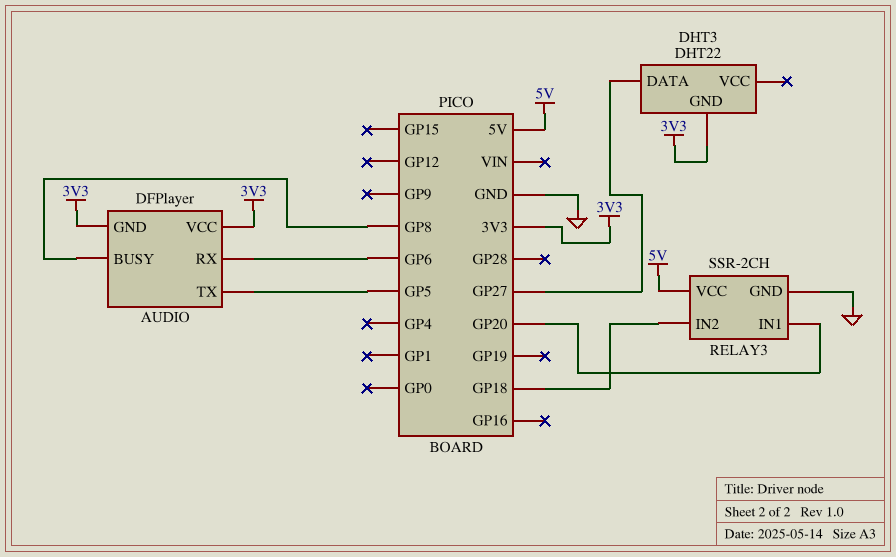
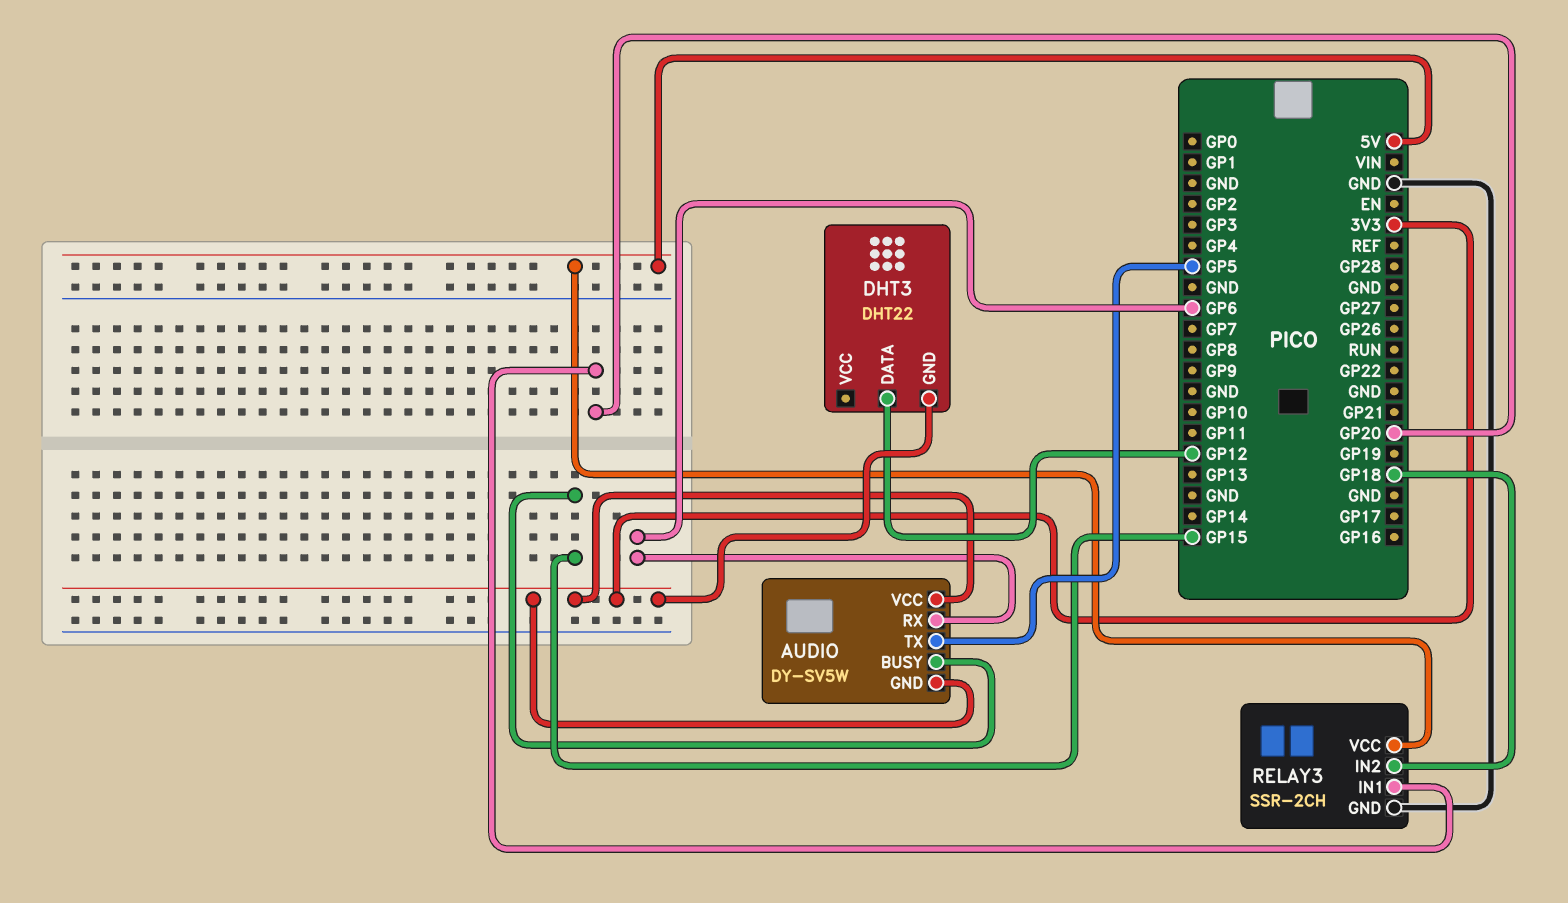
AUDIO: DFPlayer -> DY-SV5W
AUDIO pin BUSY: GP8 -> GP15
DHT3 pin DATA: GP27 -> GP12

